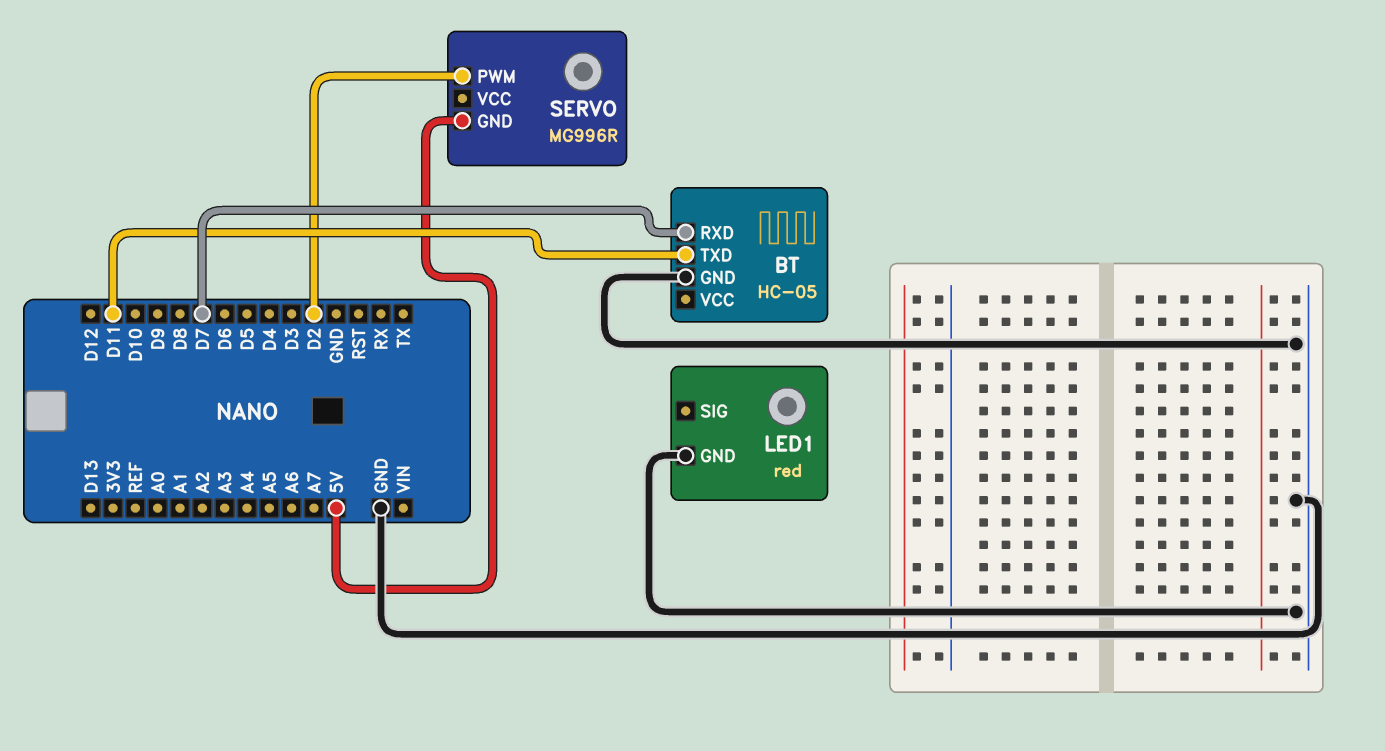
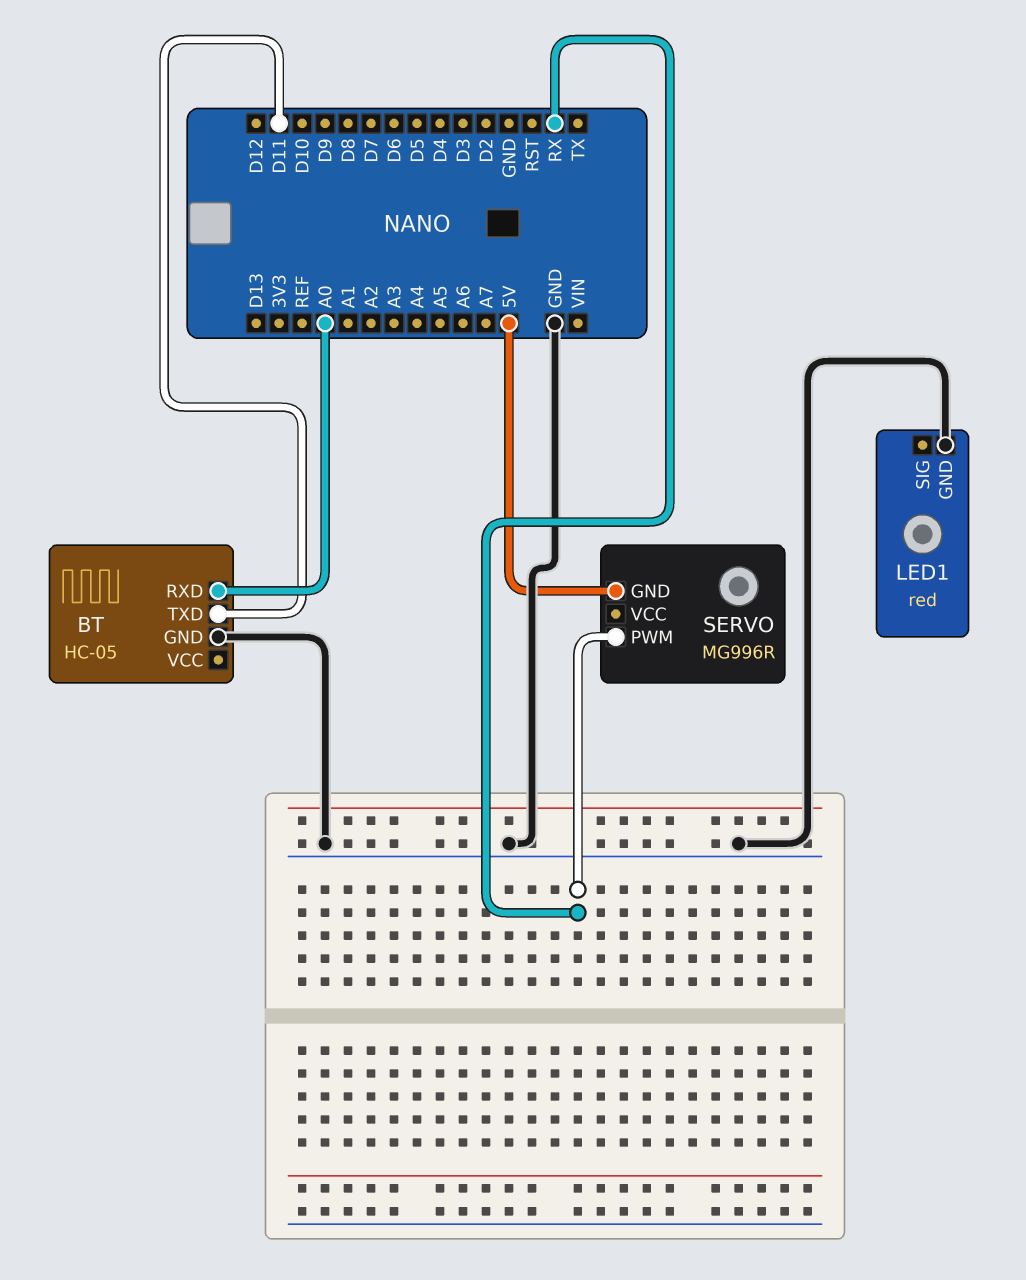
BT pin RXD: D7 -> A0
SERVO pin PWM: D2 -> RX

